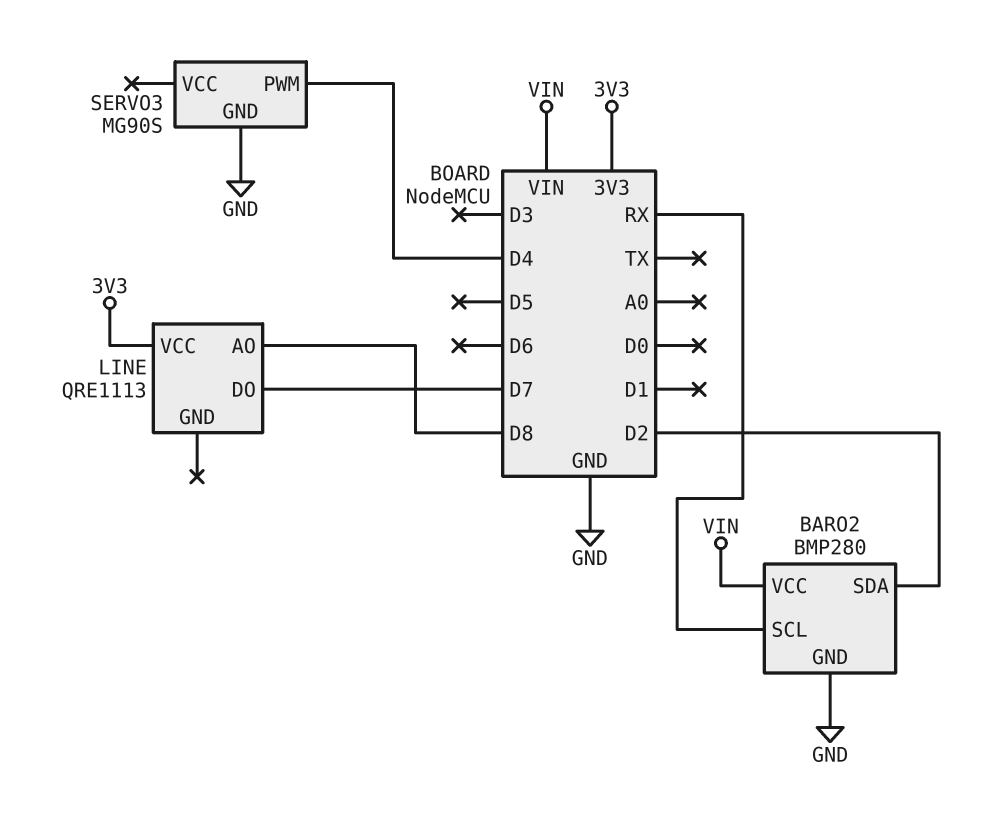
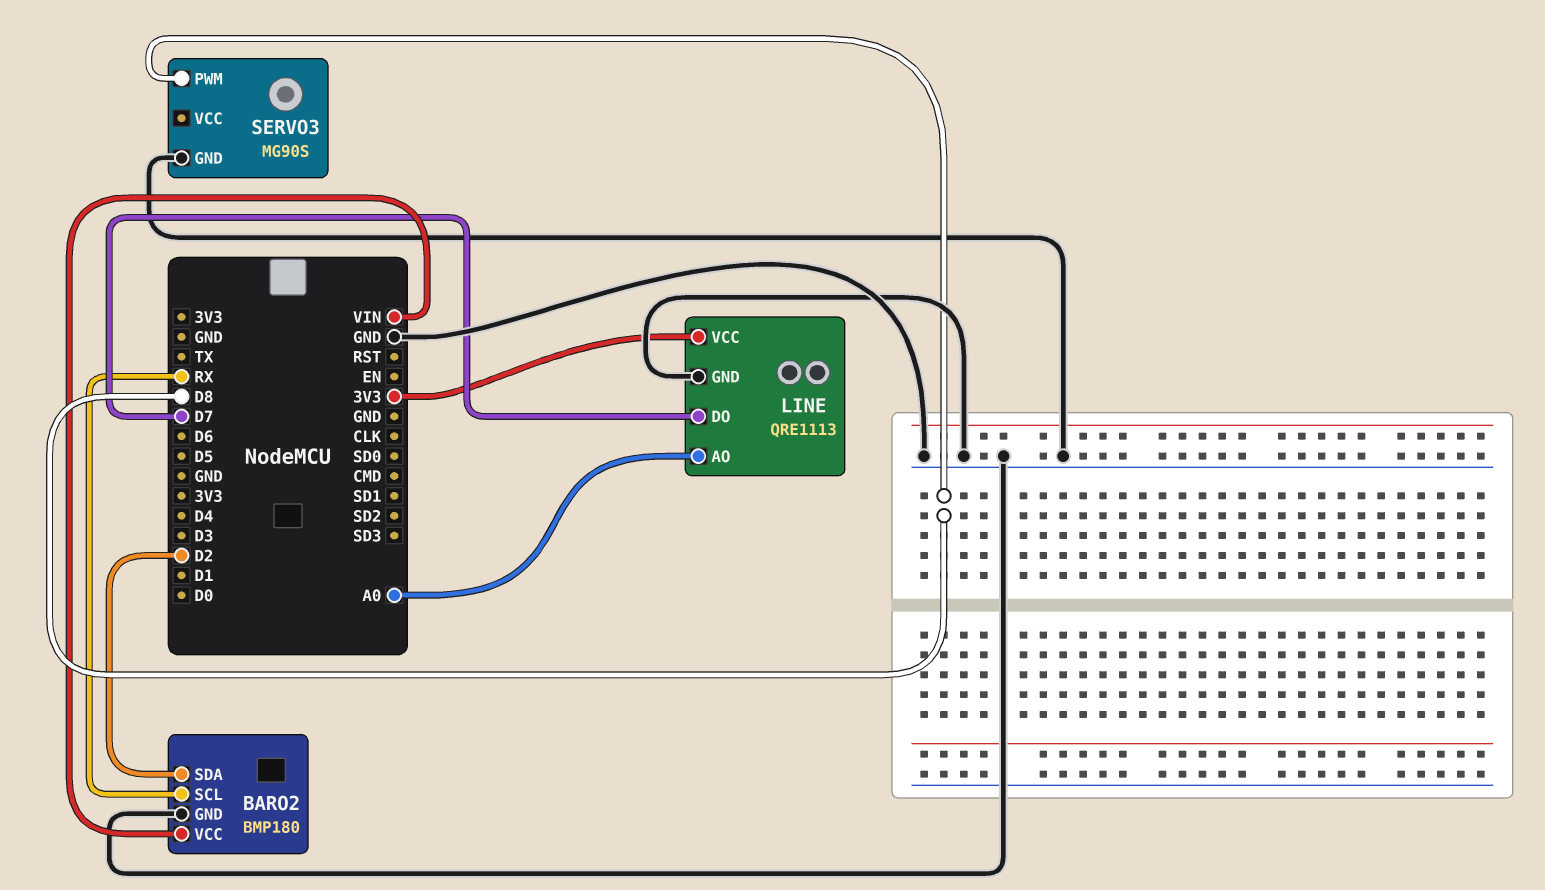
BARO2: BMP280 -> BMP180
LINE pin AO: D8 -> A0
LINE pin GND: none -> GND
SERVO3 pin PWM: D4 -> D8

